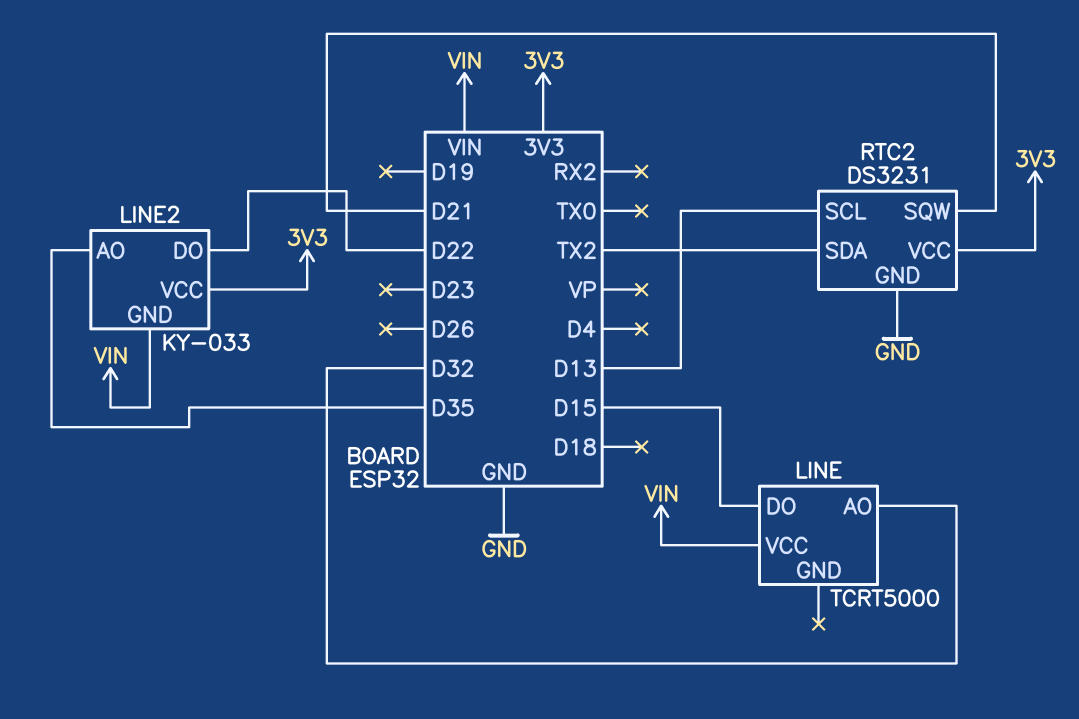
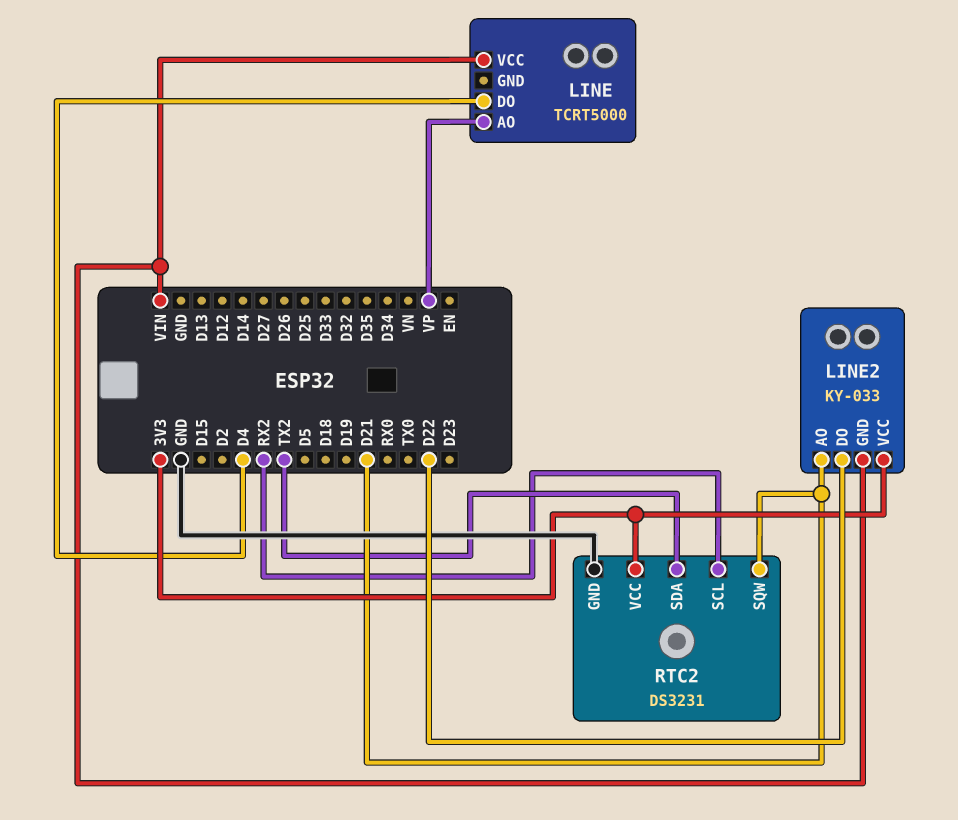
LINE pin AO: D32 -> VP
LINE pin DO: D15 -> D4
LINE2 pin AO: D35 -> D21
RTC2 pin SCL: D13 -> RX2

